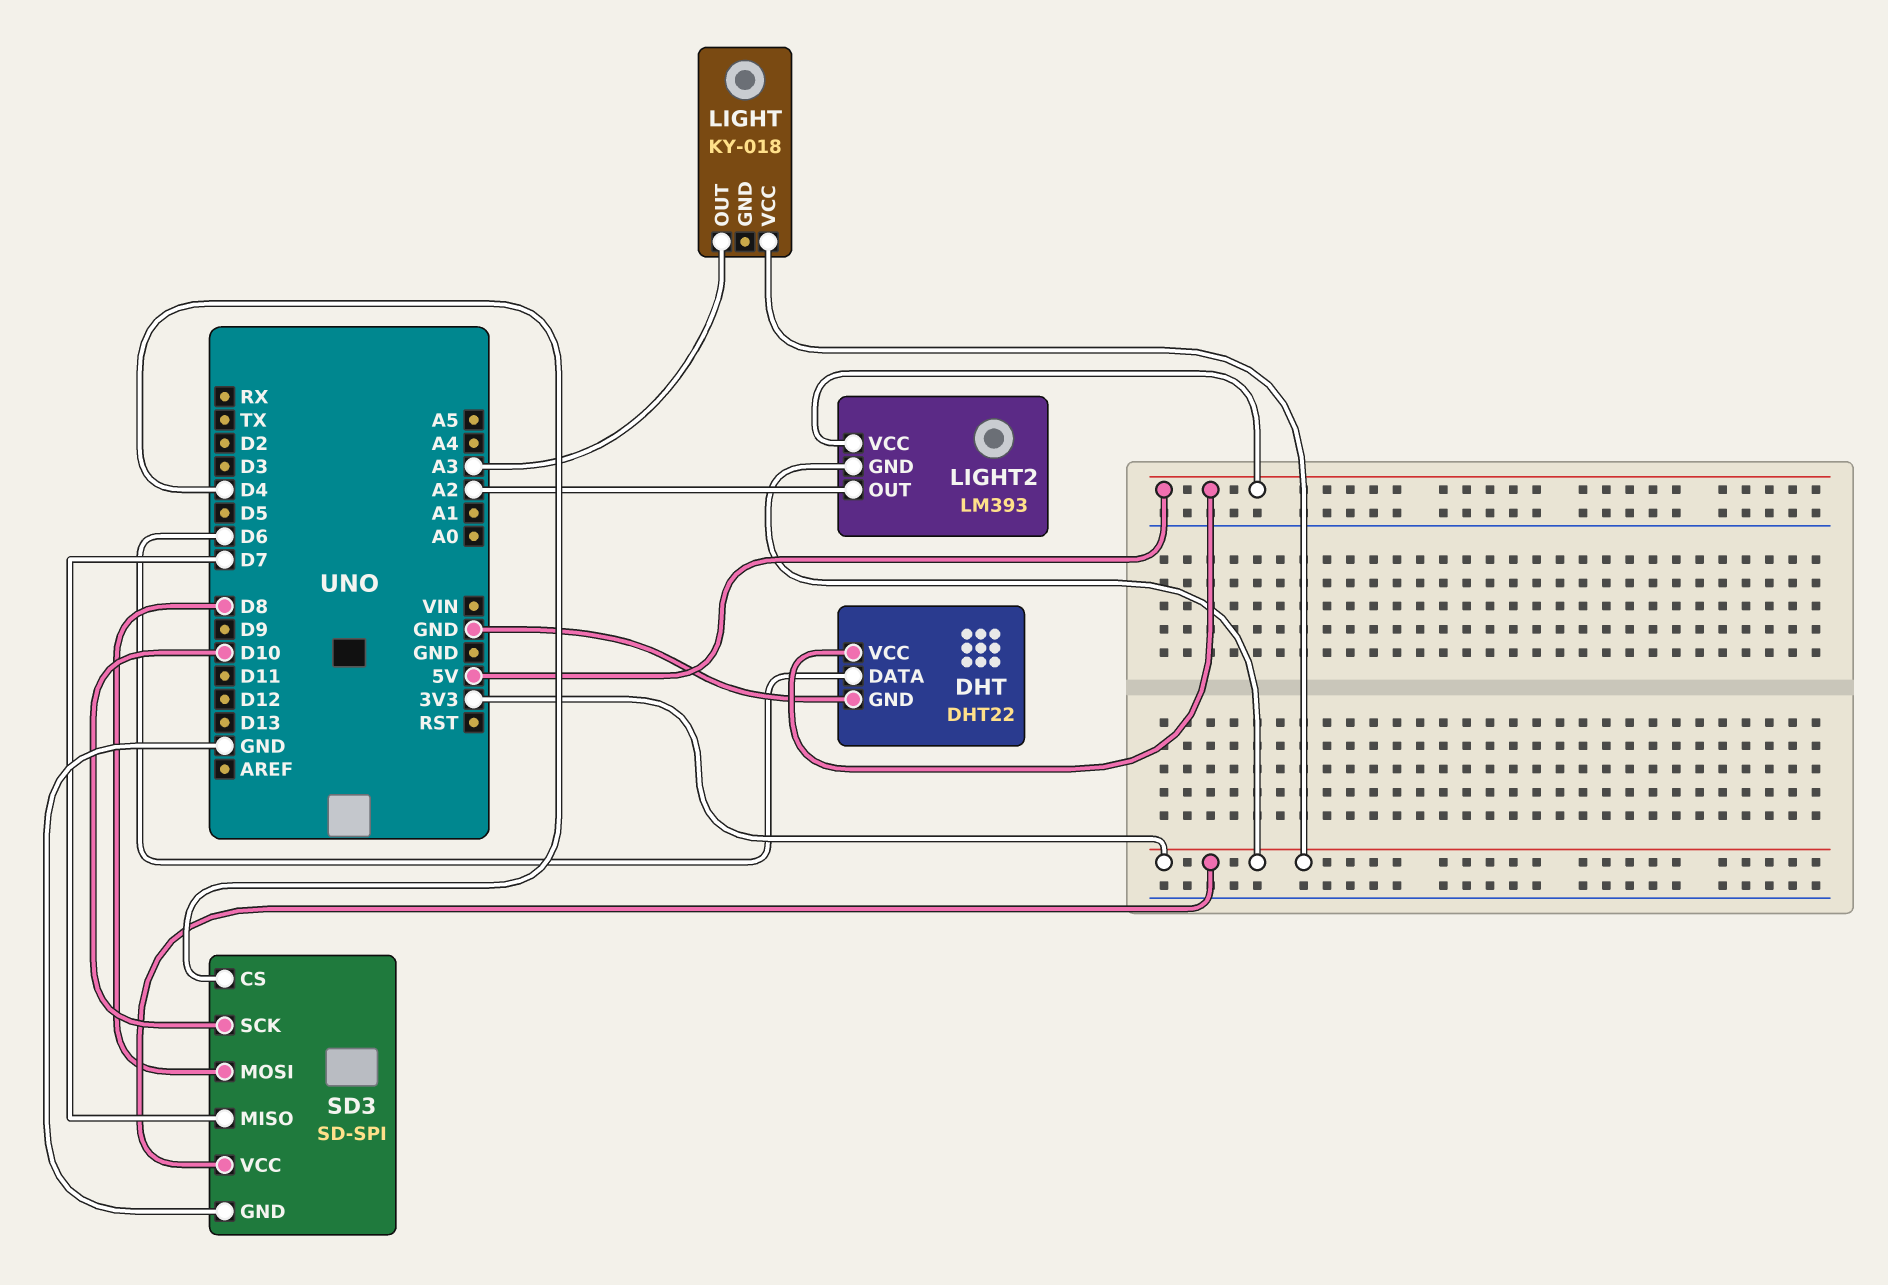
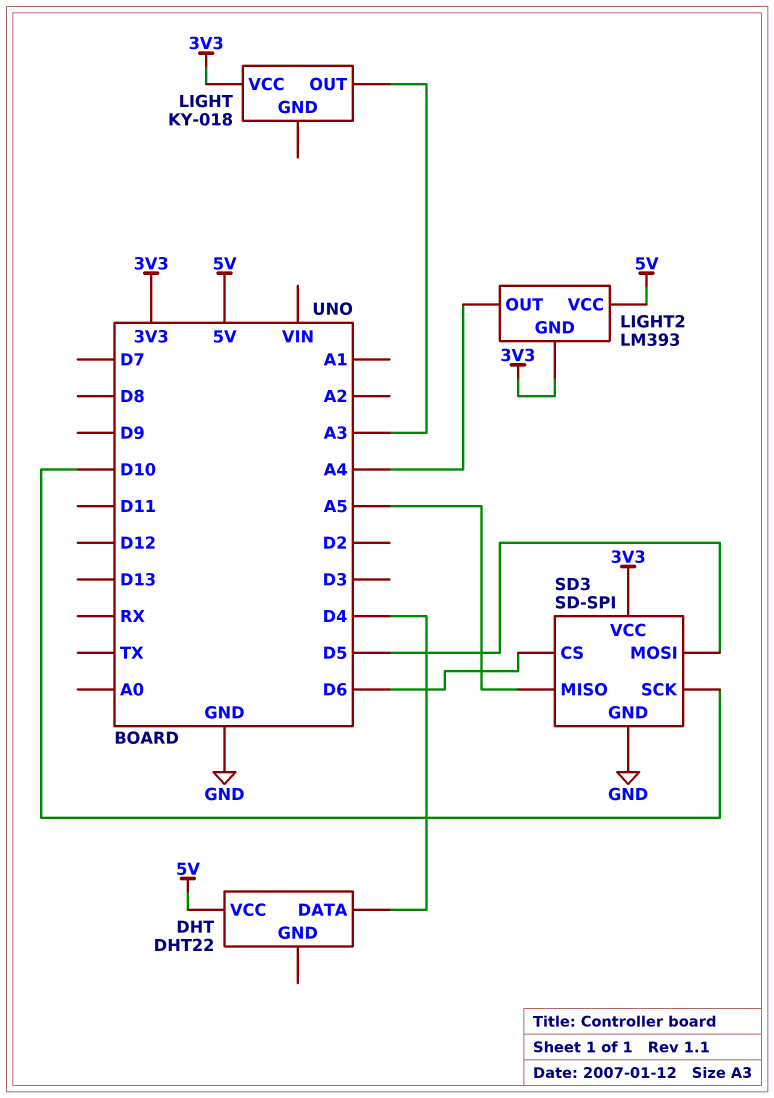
DHT pin DATA: D6 -> D4
DHT pin GND: GND -> none
LIGHT2 pin OUT: A2 -> A4
SD3 pin CS: D4 -> D6
SD3 pin MISO: D7 -> A5
SD3 pin MOSI: D8 -> D5

